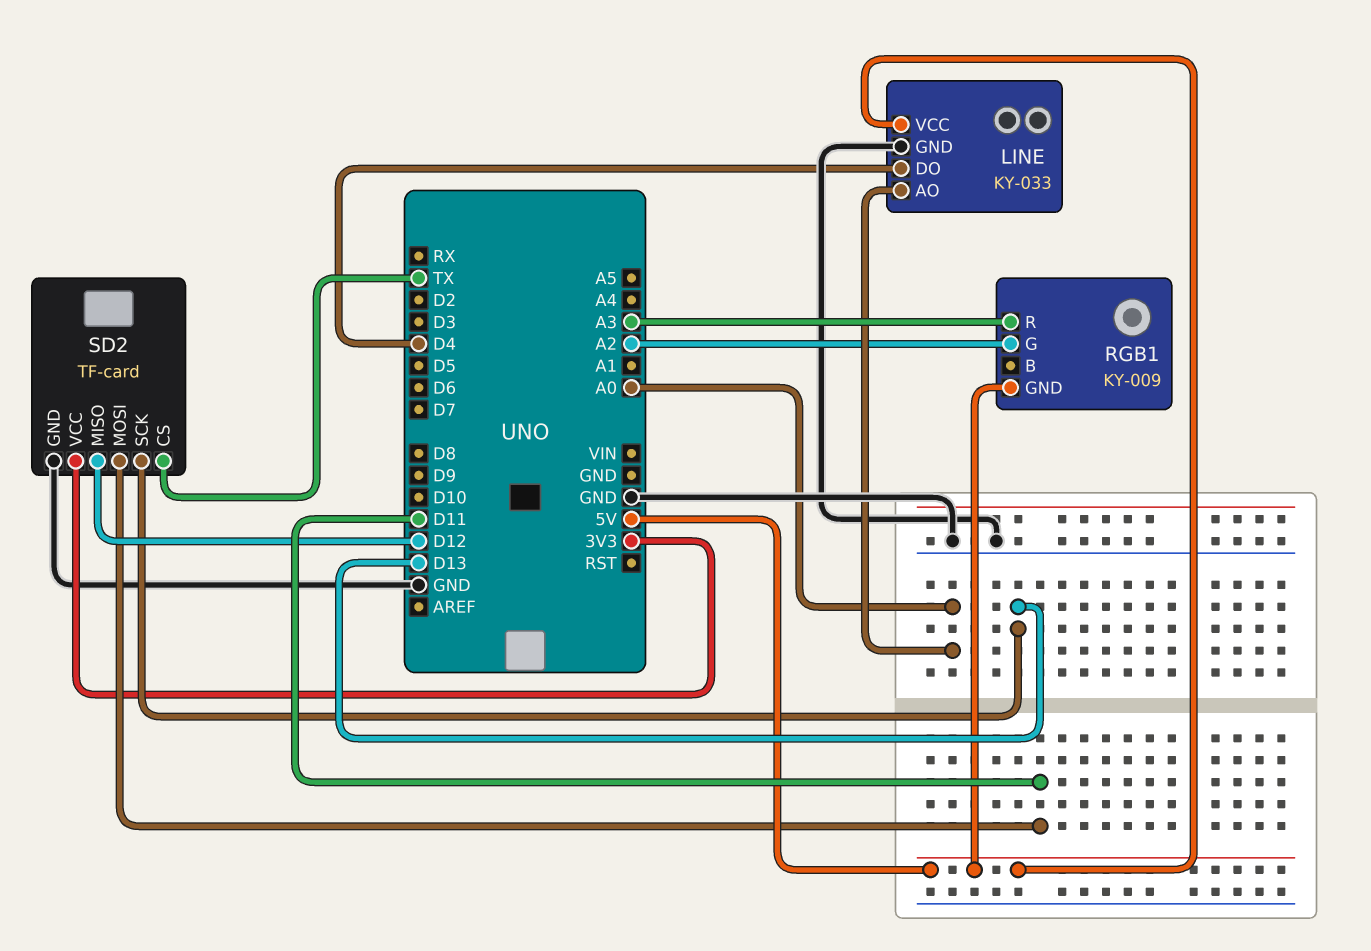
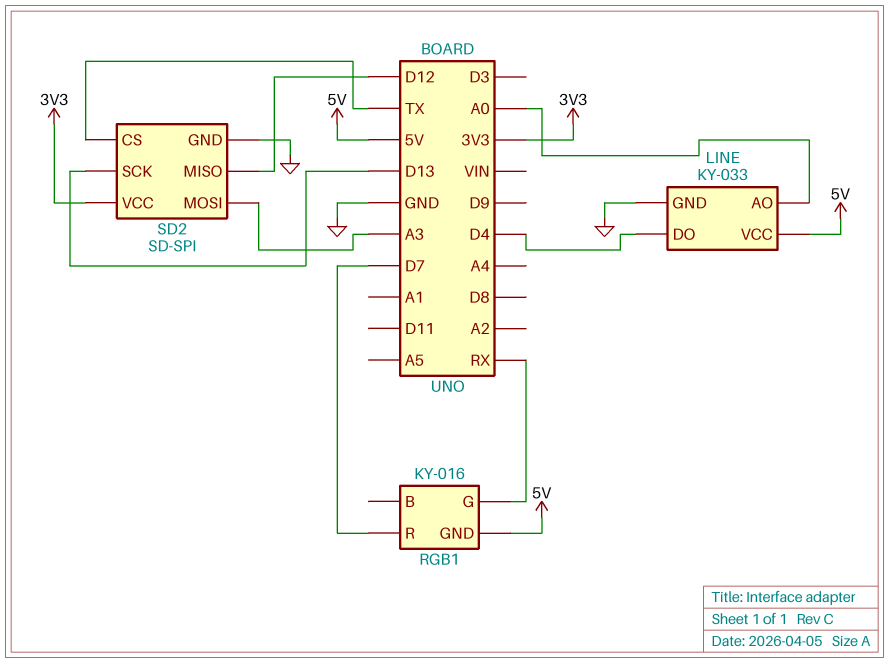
RGB1: KY-009 -> KY-016
RGB1 pin G: A2 -> RX
RGB1 pin R: A3 -> D7
SD2: TF-card -> SD-SPI
SD2 pin MOSI: D11 -> A3

